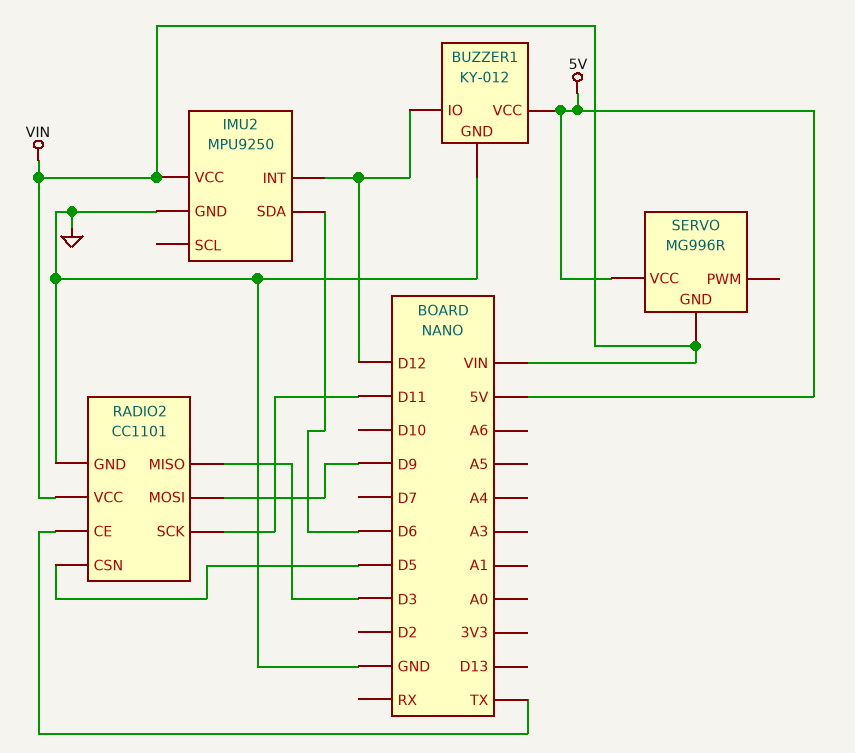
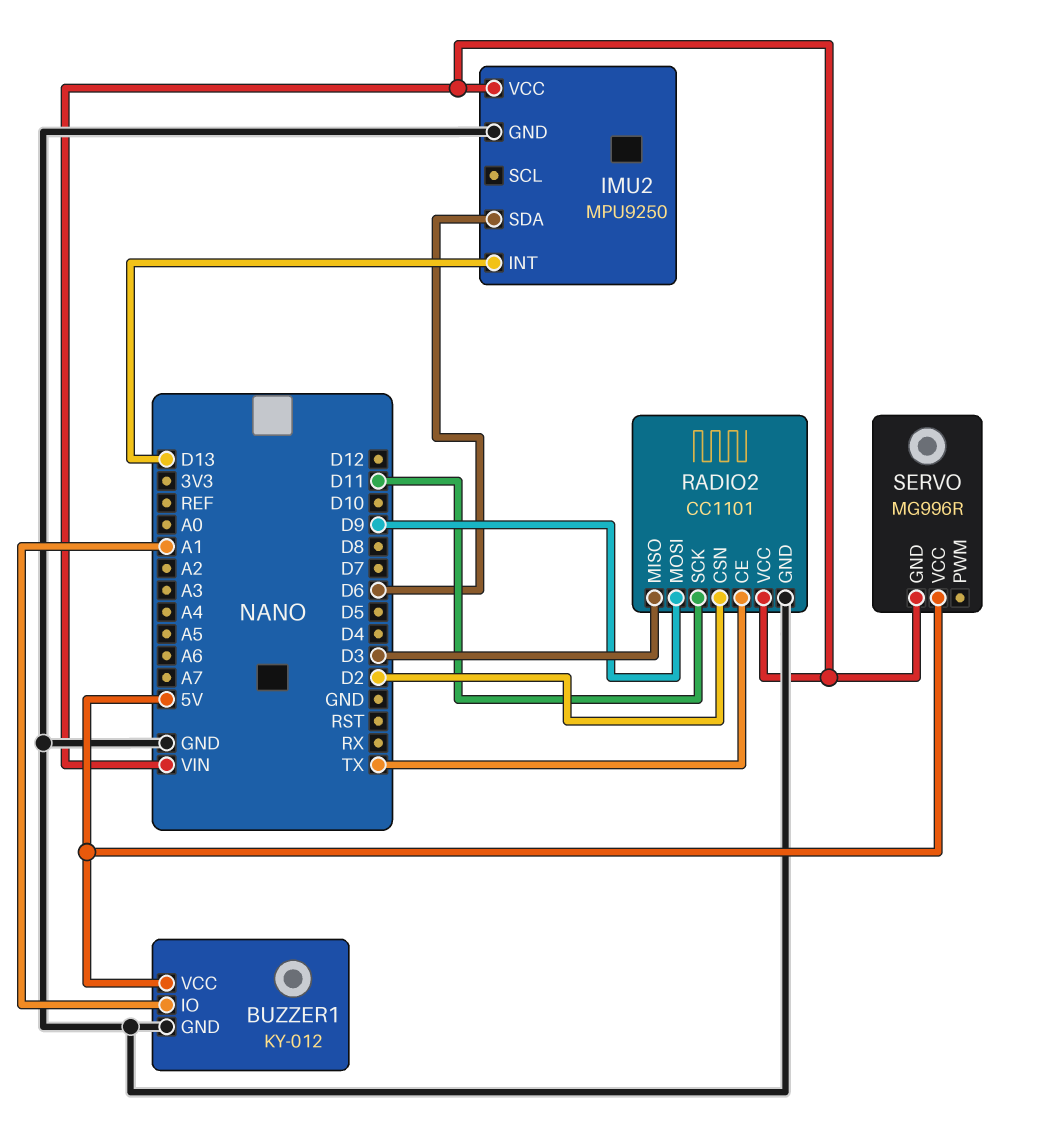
BUZZER1 pin IO: D12 -> A1
IMU2 pin INT: D12 -> D13
RADIO2 pin CSN: D5 -> D2

